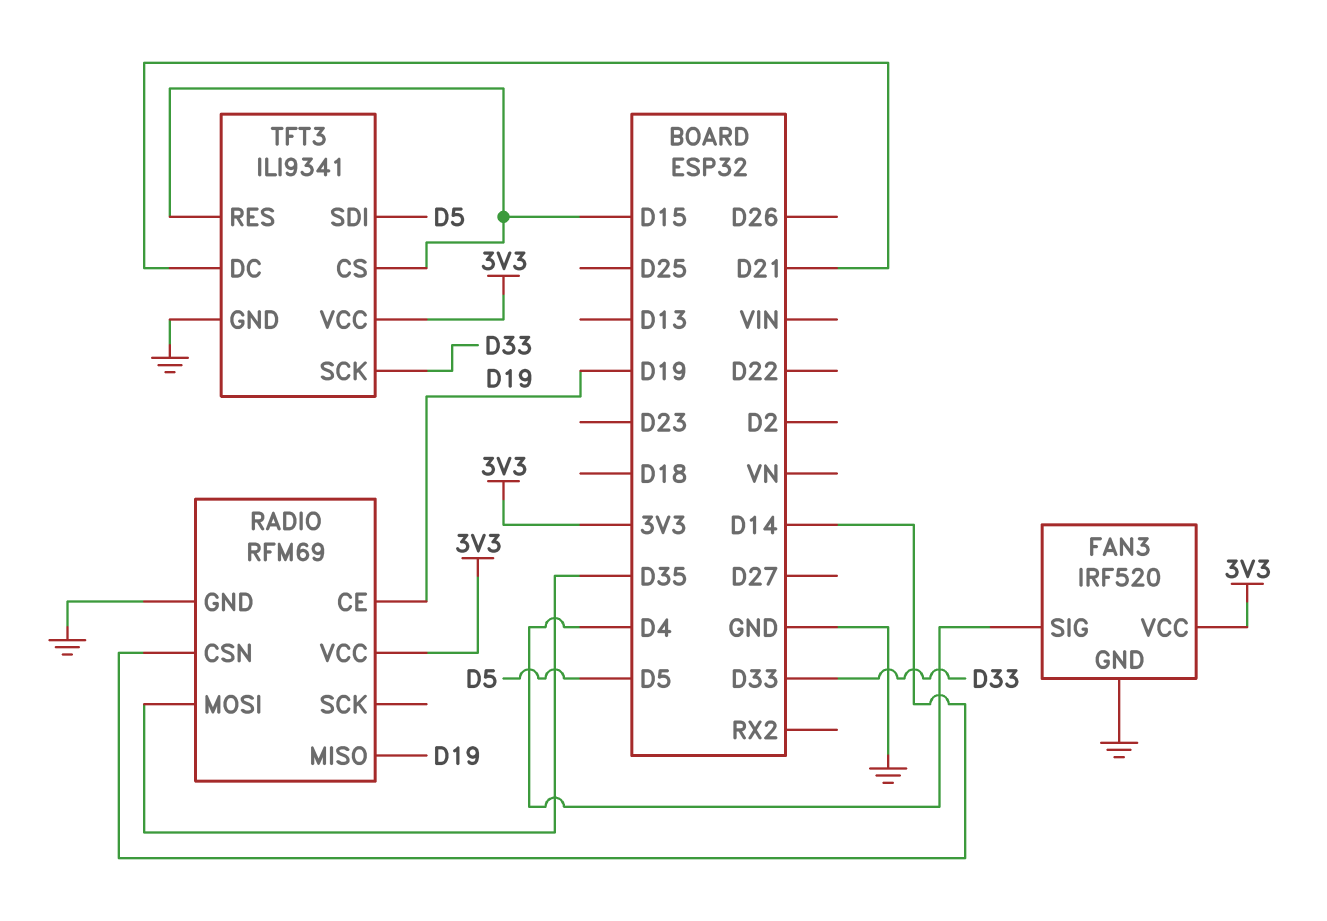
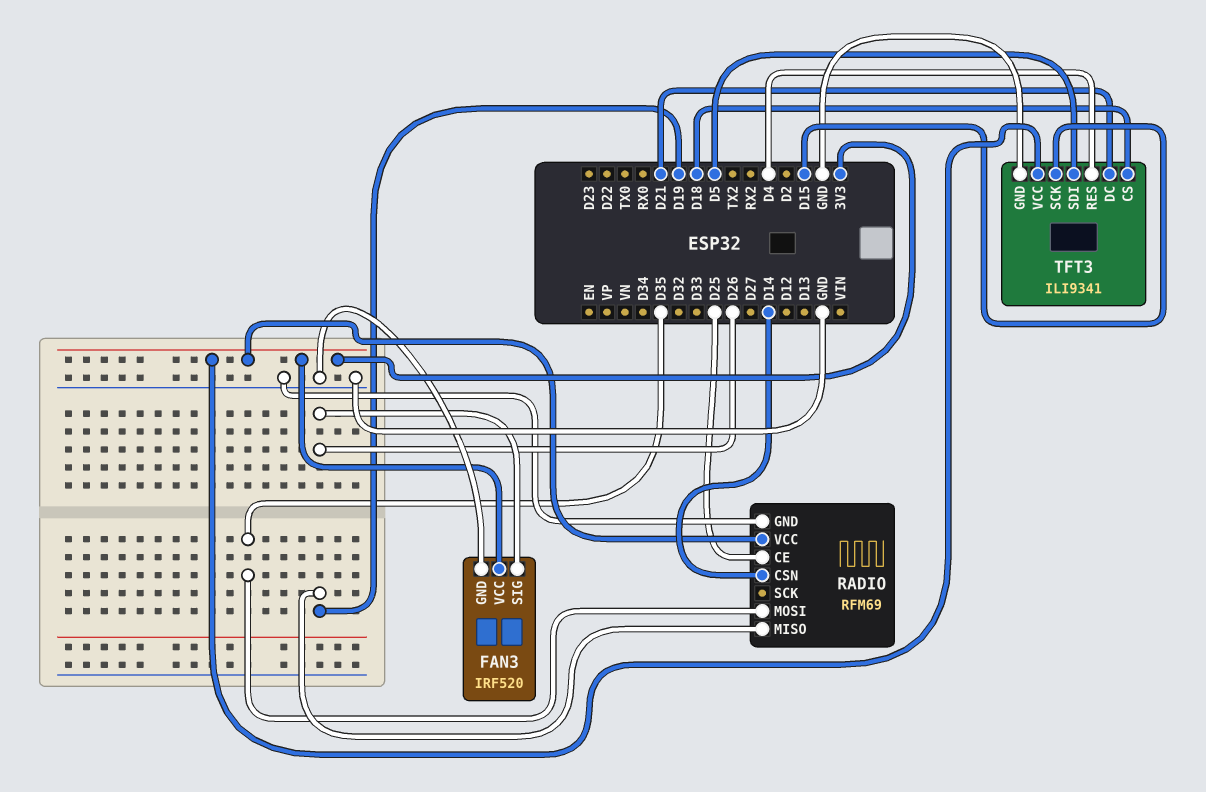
FAN3 pin SIG: D4 -> D26
RADIO pin CE: D19 -> D25
TFT3 pin CS: D15 -> D18
TFT3 pin RES: D15 -> D4
TFT3 pin SCK: D33 -> D15

